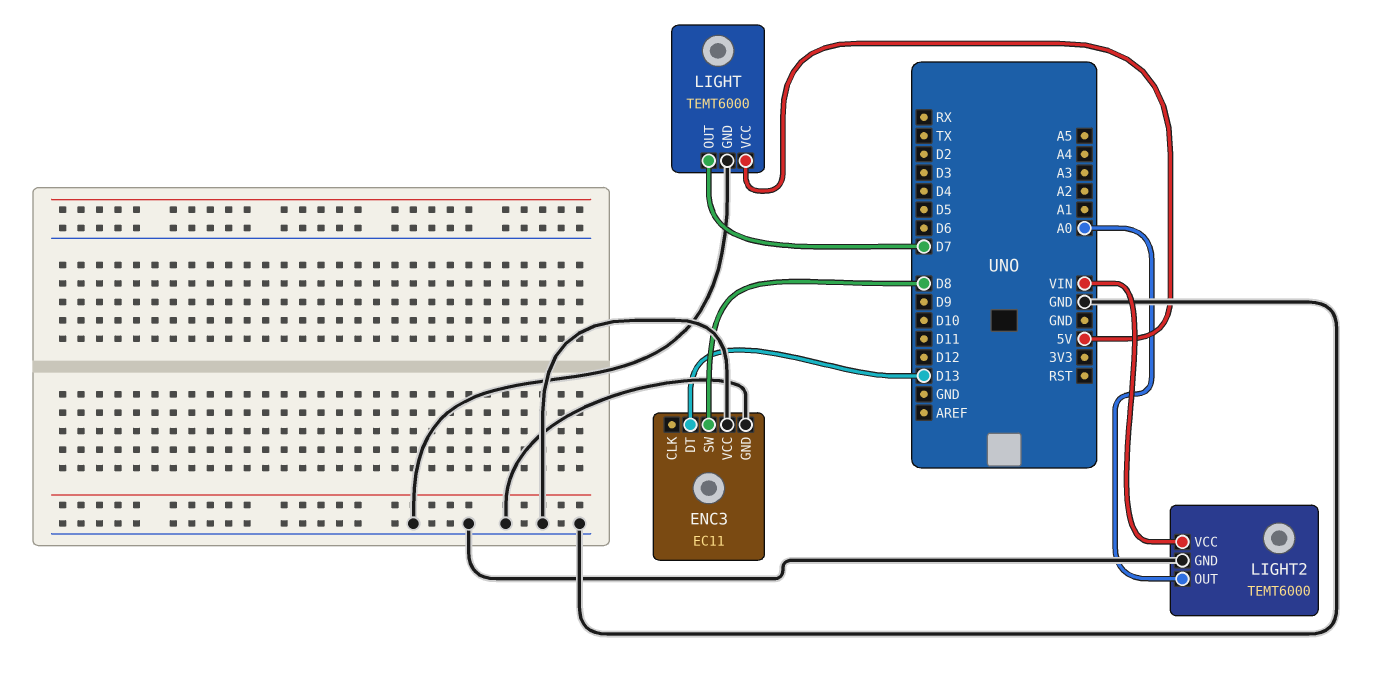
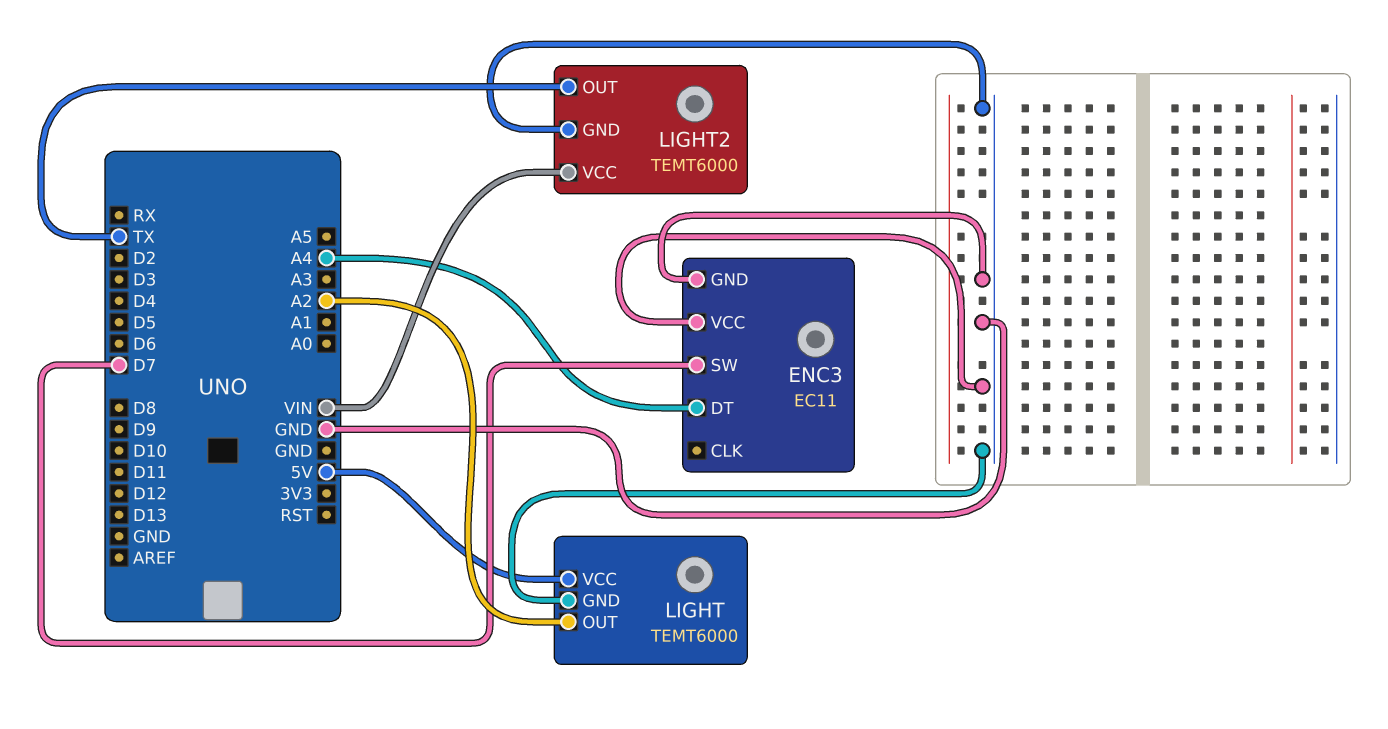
ENC3 pin DT: D13 -> A4
ENC3 pin SW: D8 -> D7
LIGHT pin OUT: D7 -> A2
LIGHT2 pin OUT: A0 -> TX

